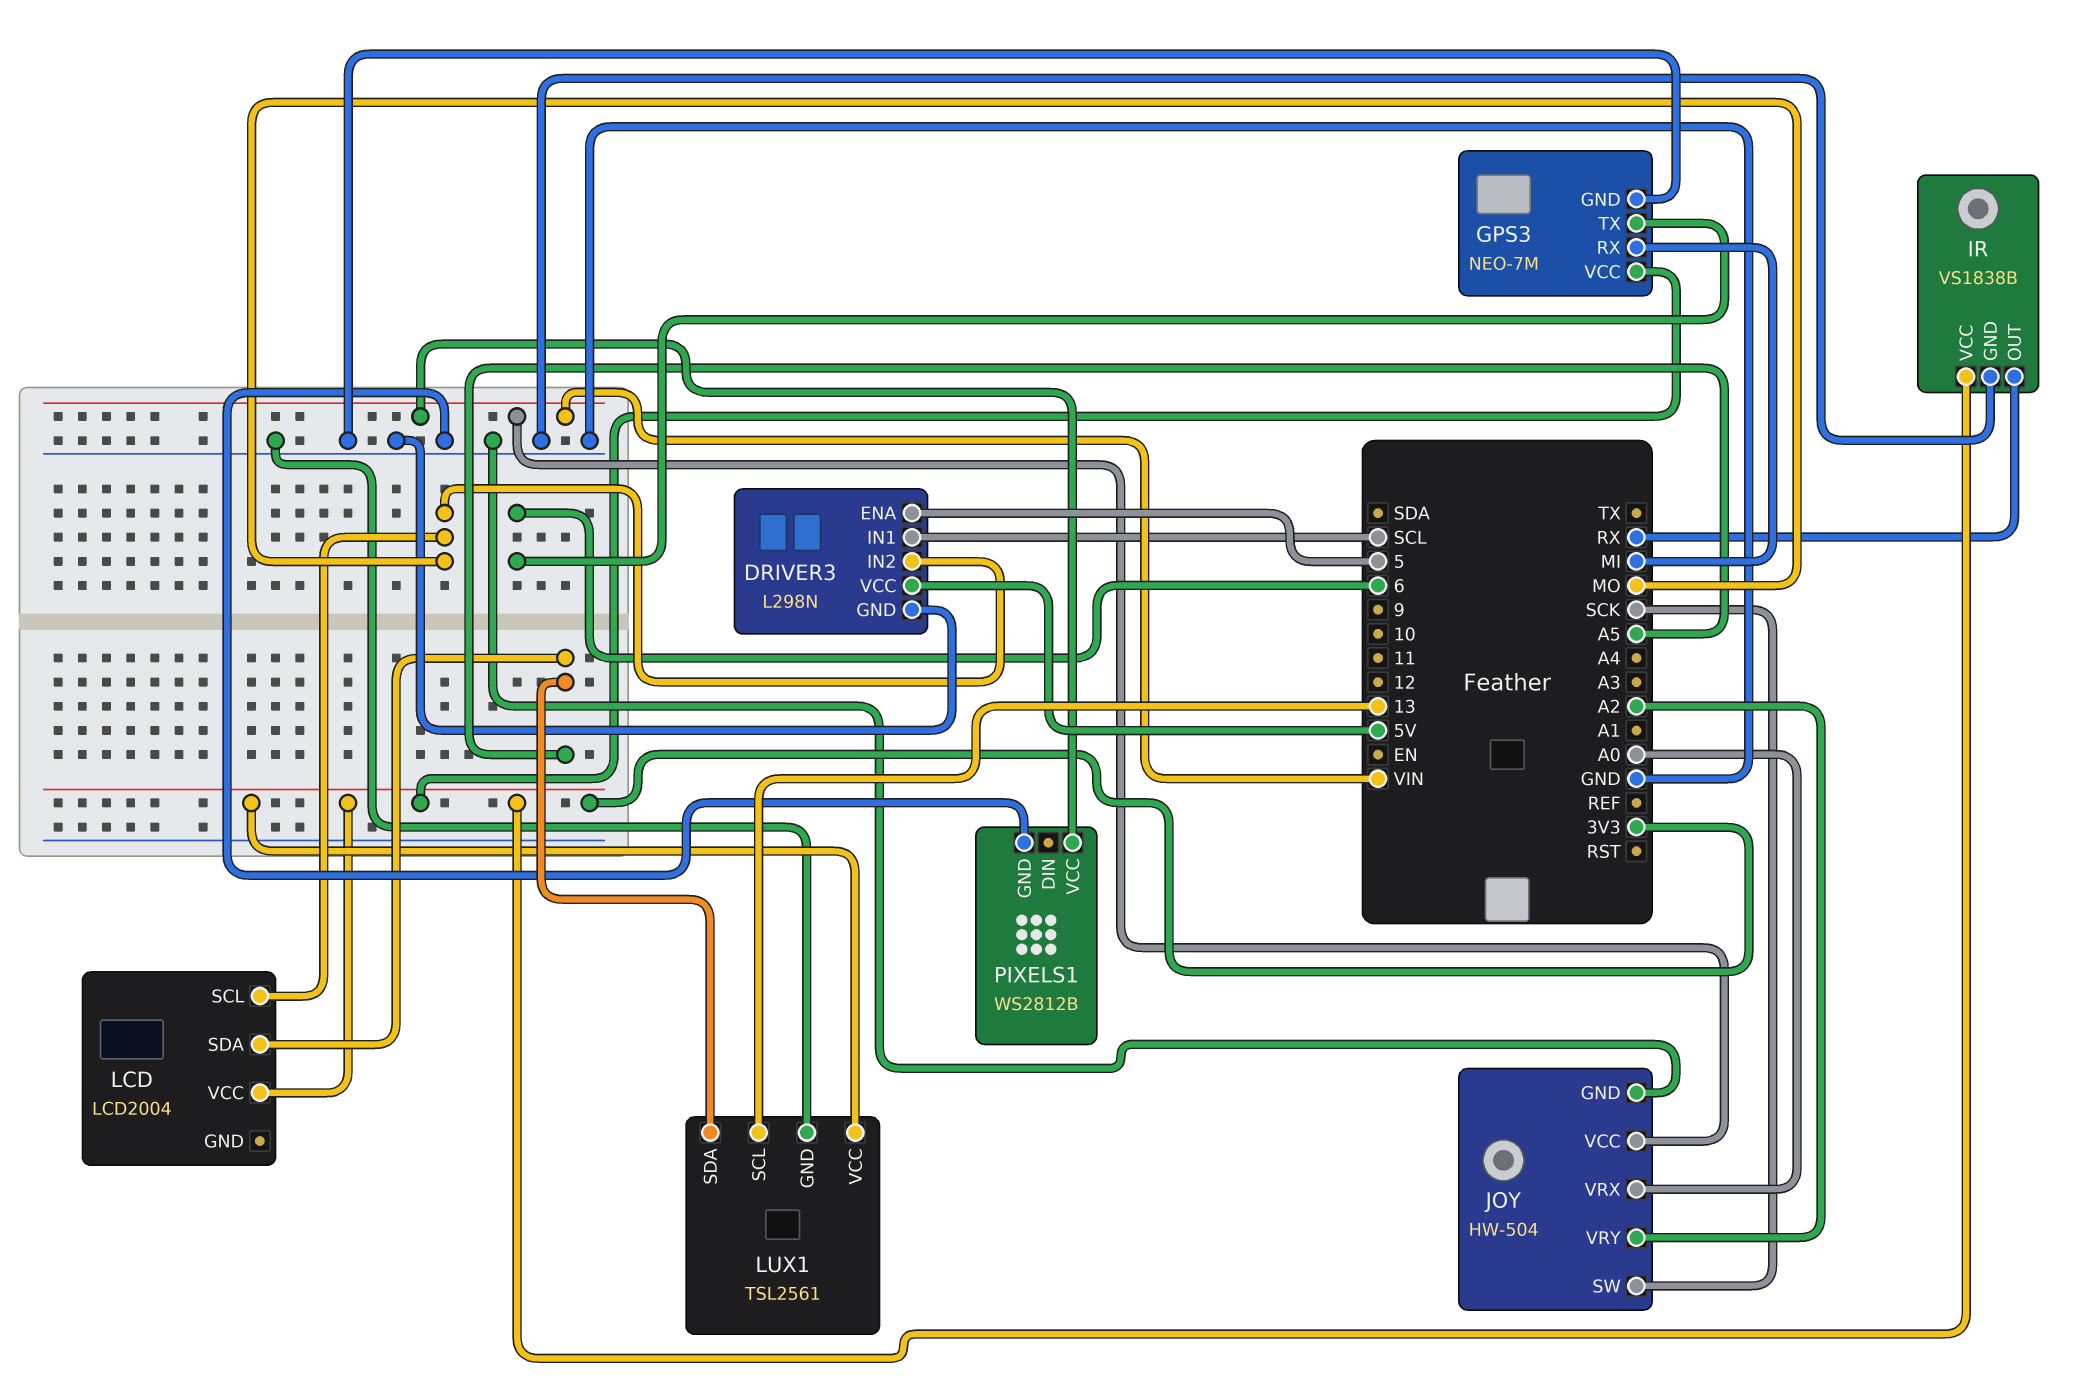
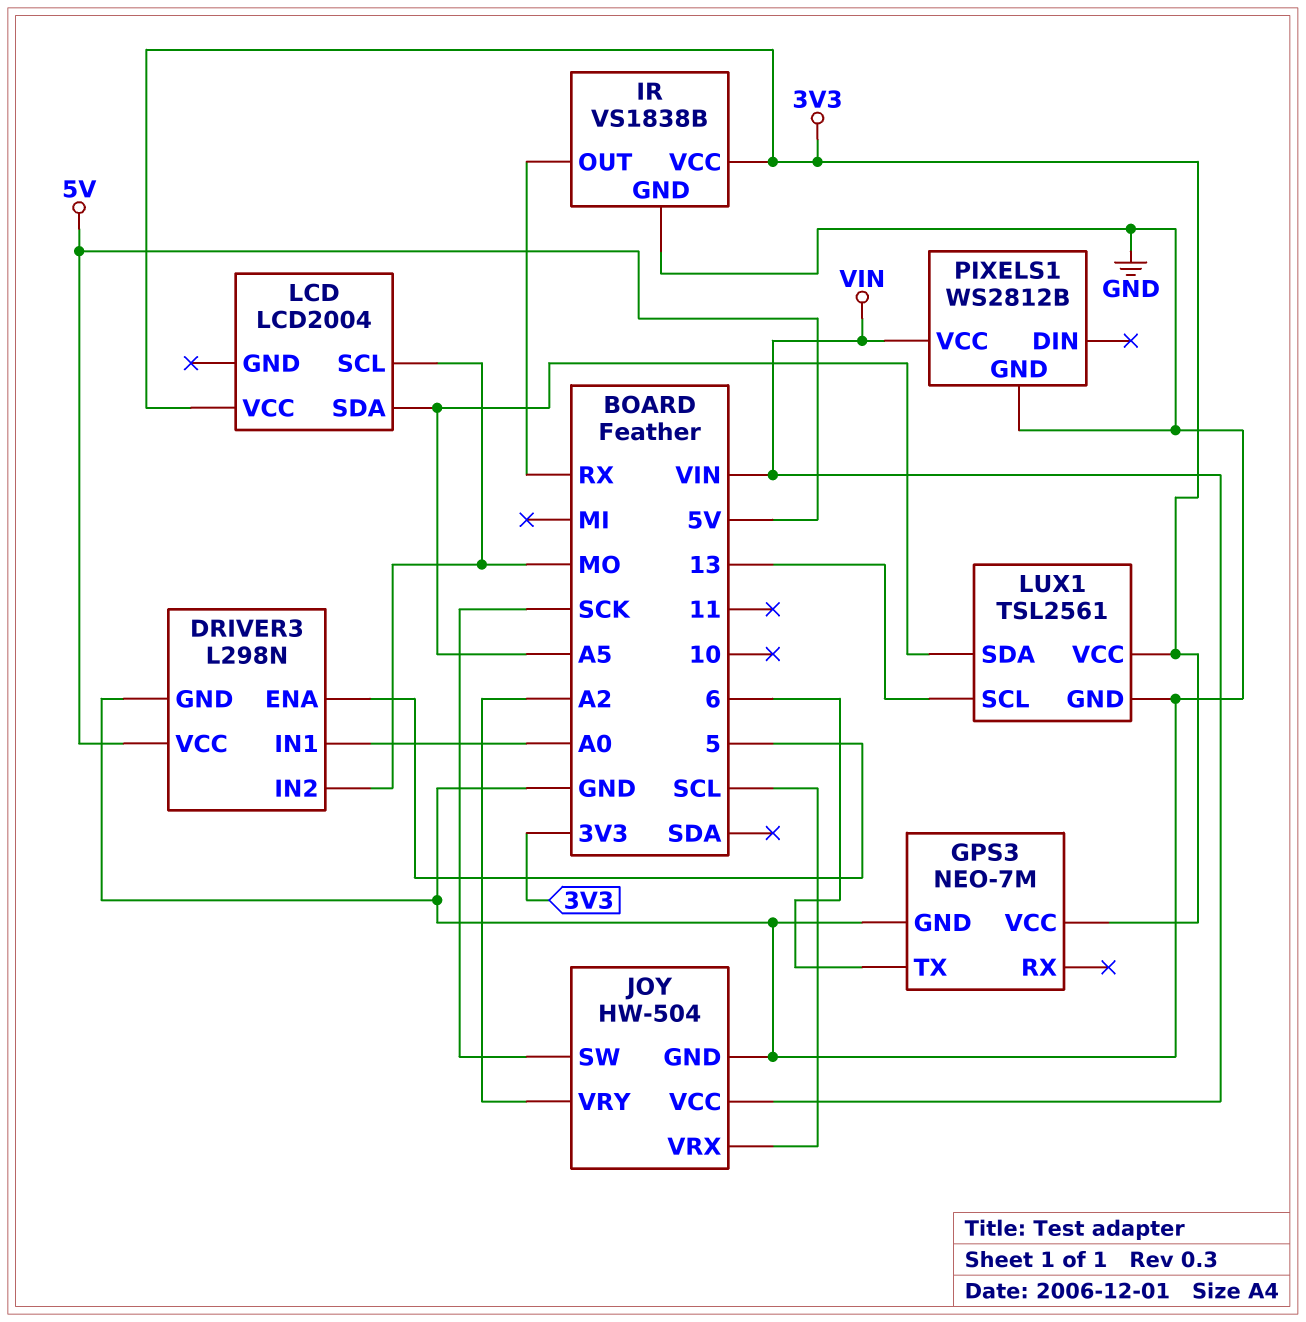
DRIVER3 pin IN1: SCL -> A0
GPS3 pin RX: MI -> none
JOY pin VRX: A0 -> SCL

